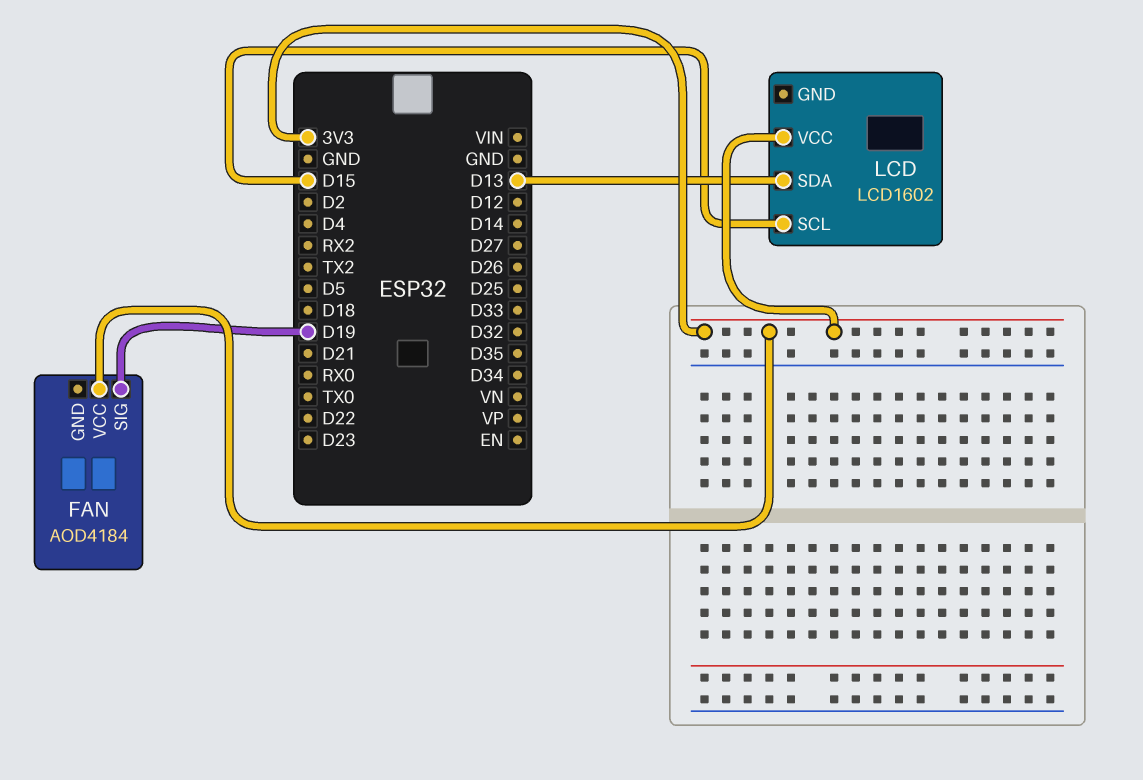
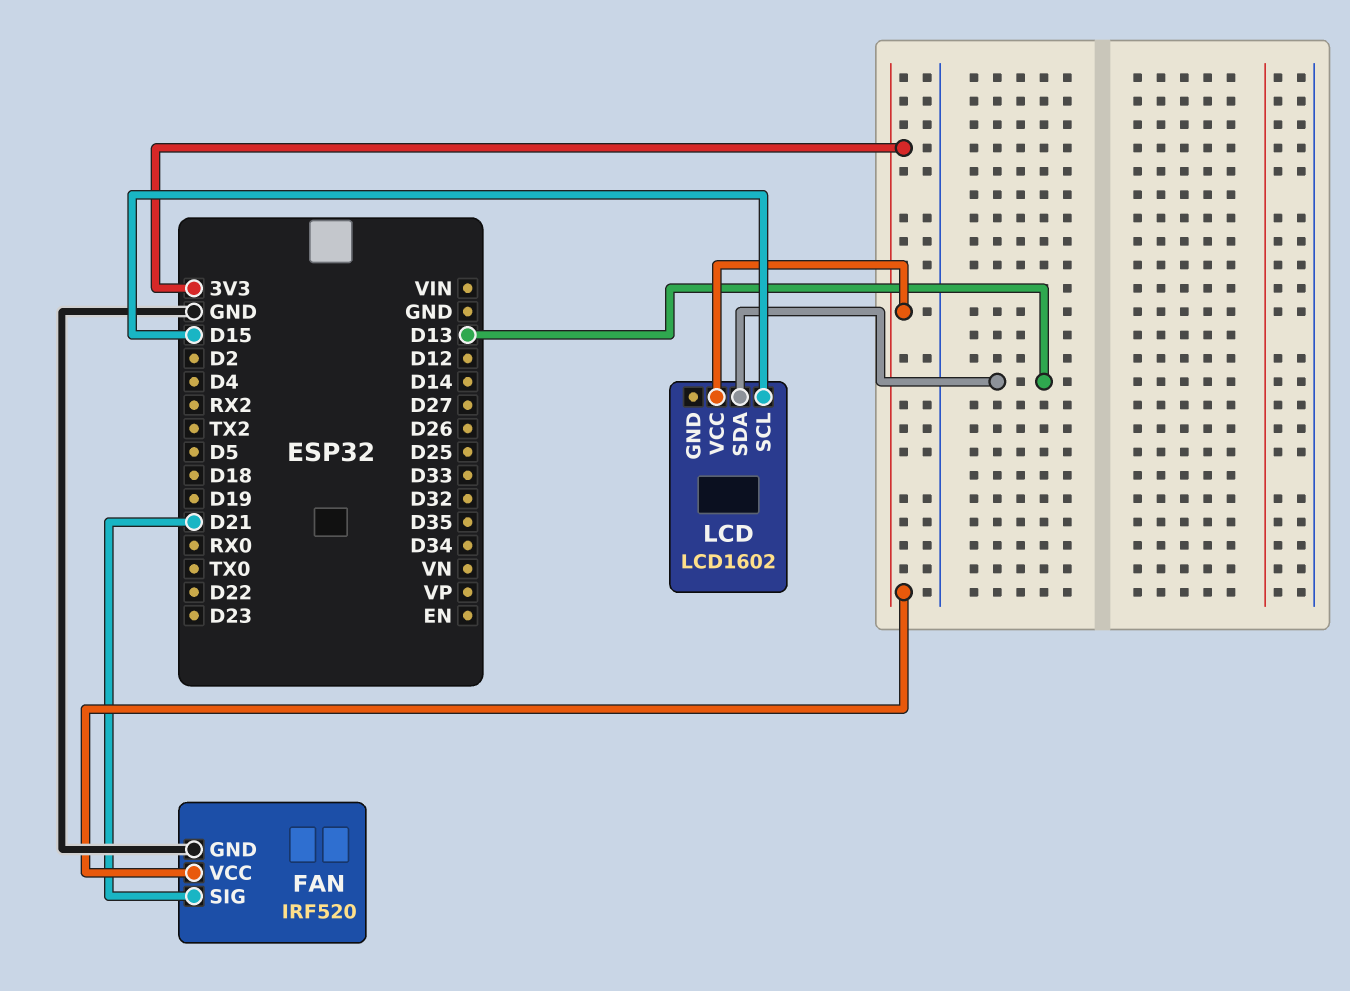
FAN: AOD4184 -> IRF520
FAN pin GND: none -> GND
FAN pin SIG: D19 -> D21

